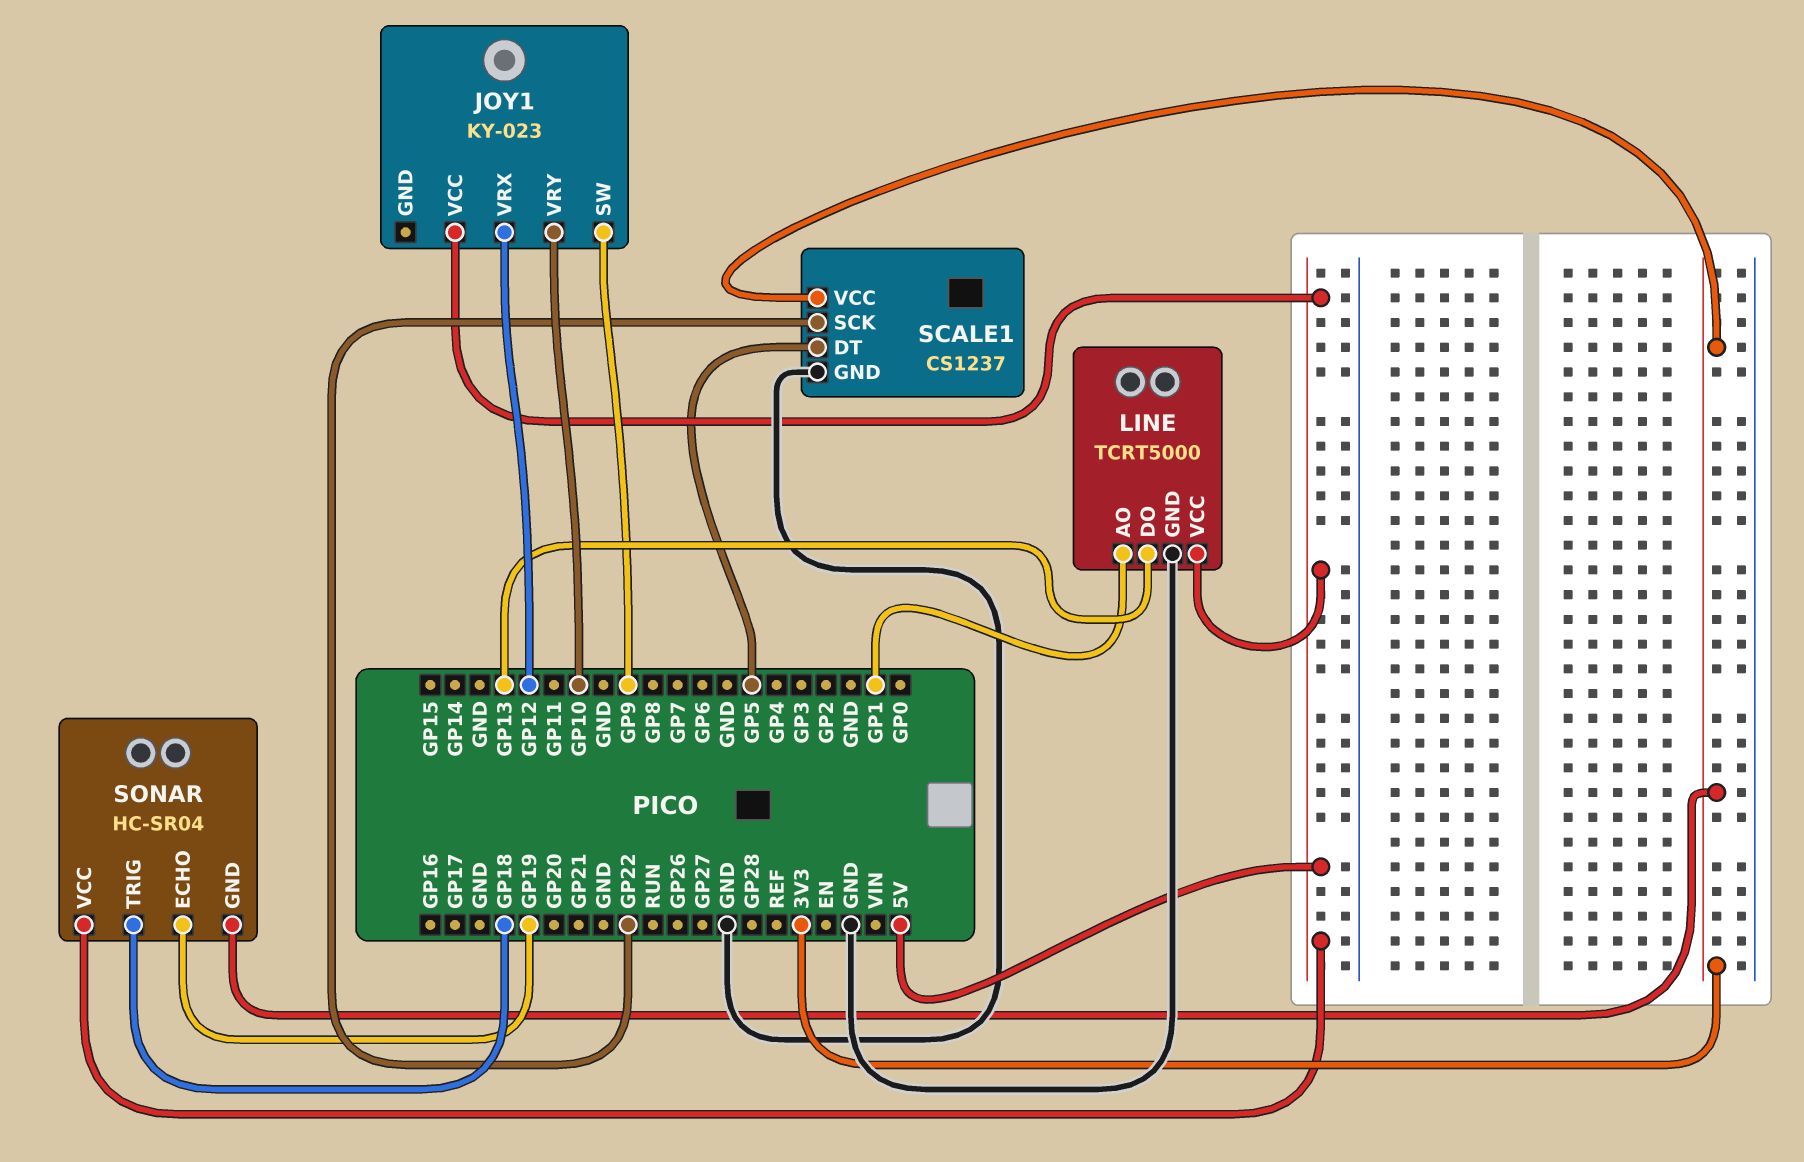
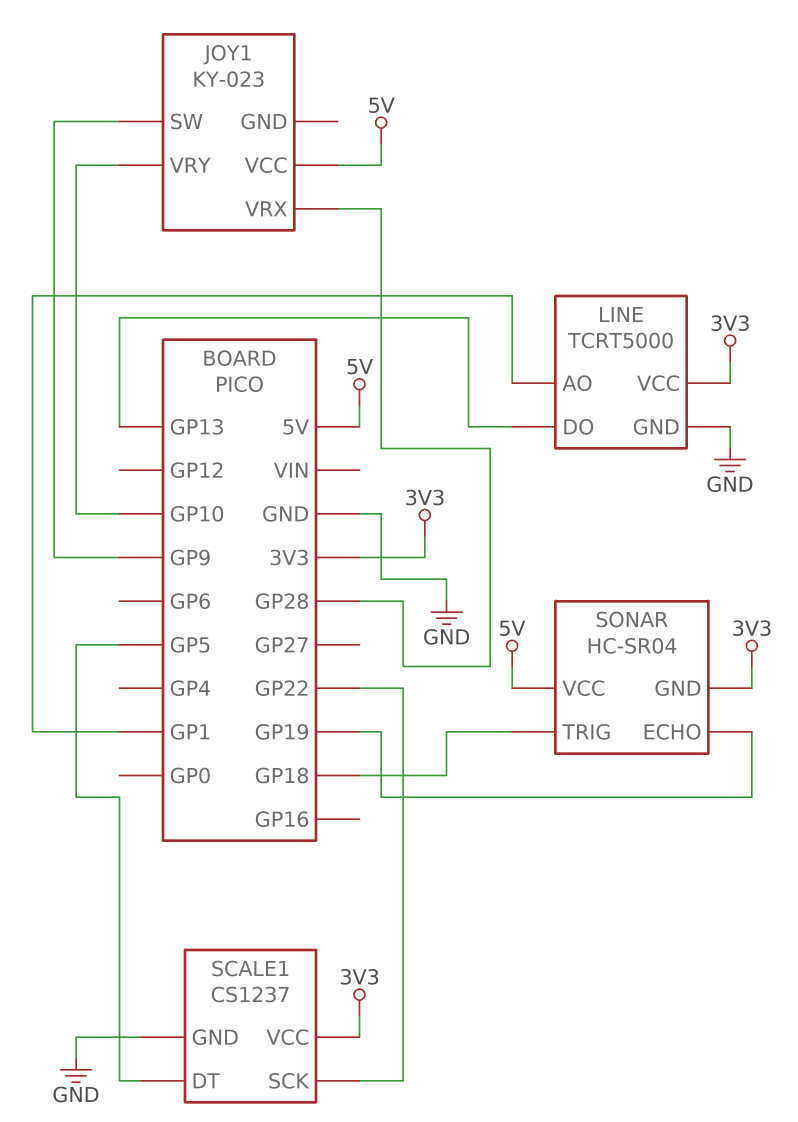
JOY1 pin VRX: GP12 -> GP28
LINE pin VCC: 5V -> 3V3

